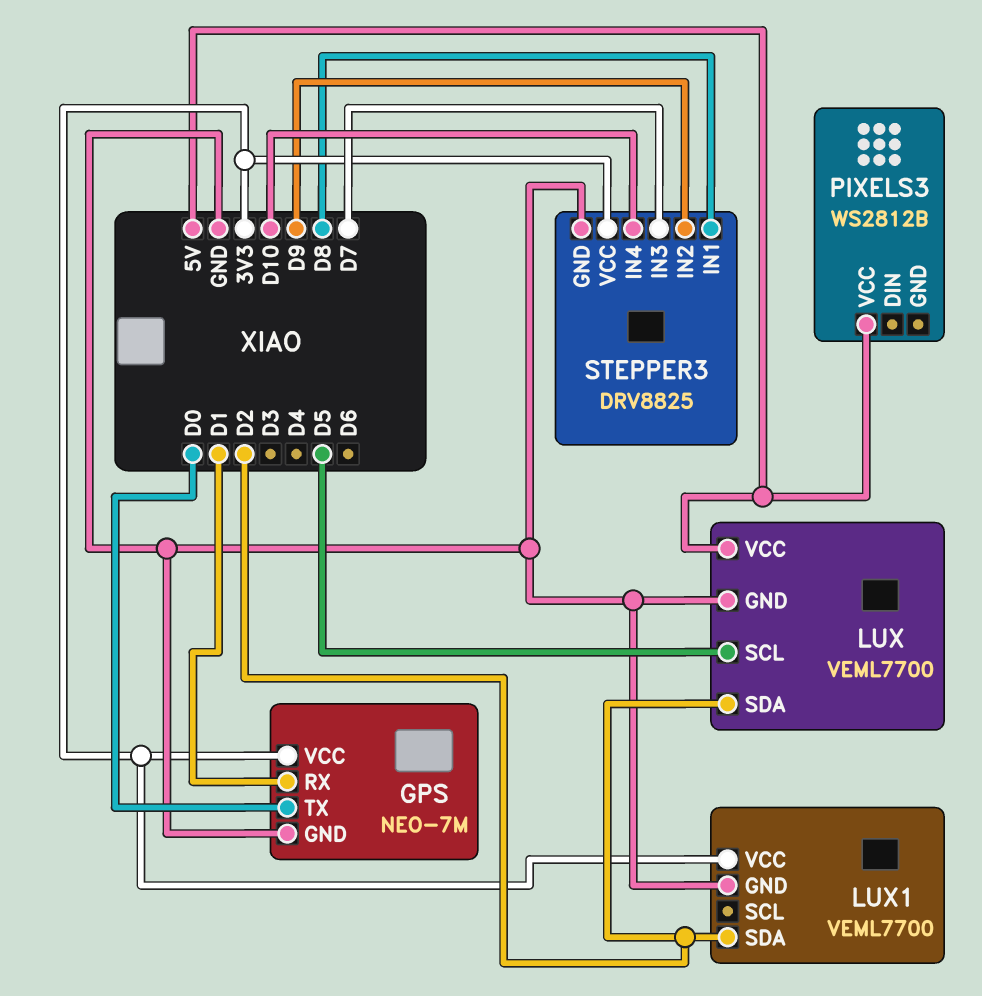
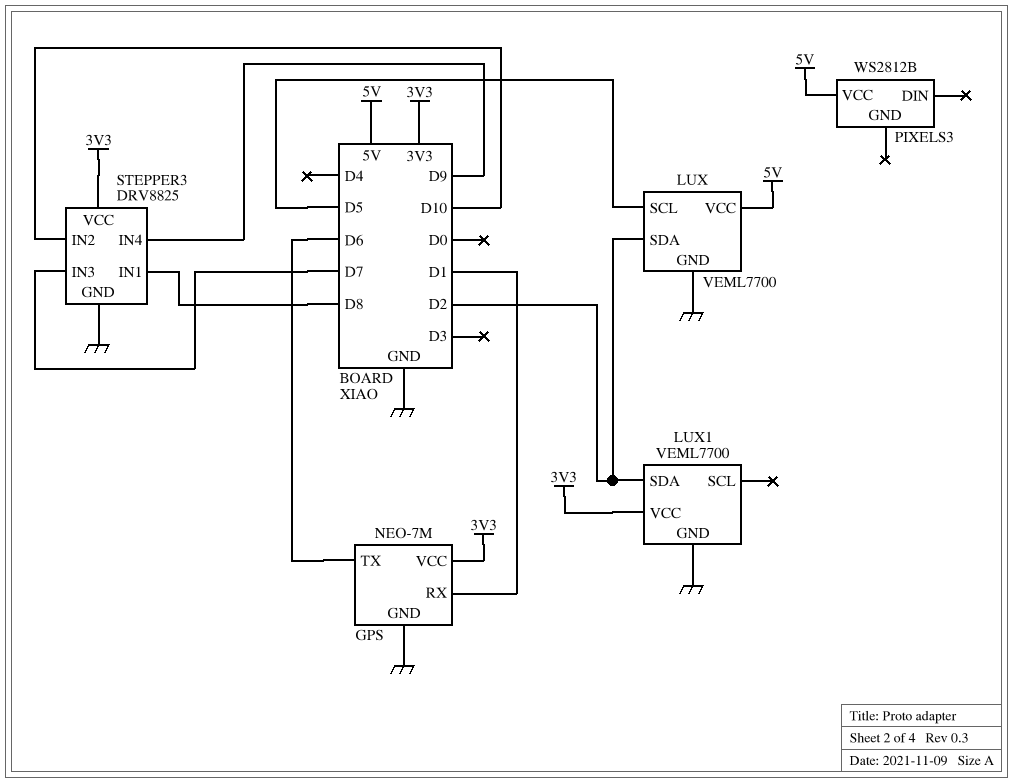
GPS pin TX: D0 -> D6
STEPPER3 pin IN2: D9 -> D10
STEPPER3 pin IN4: D10 -> D9

